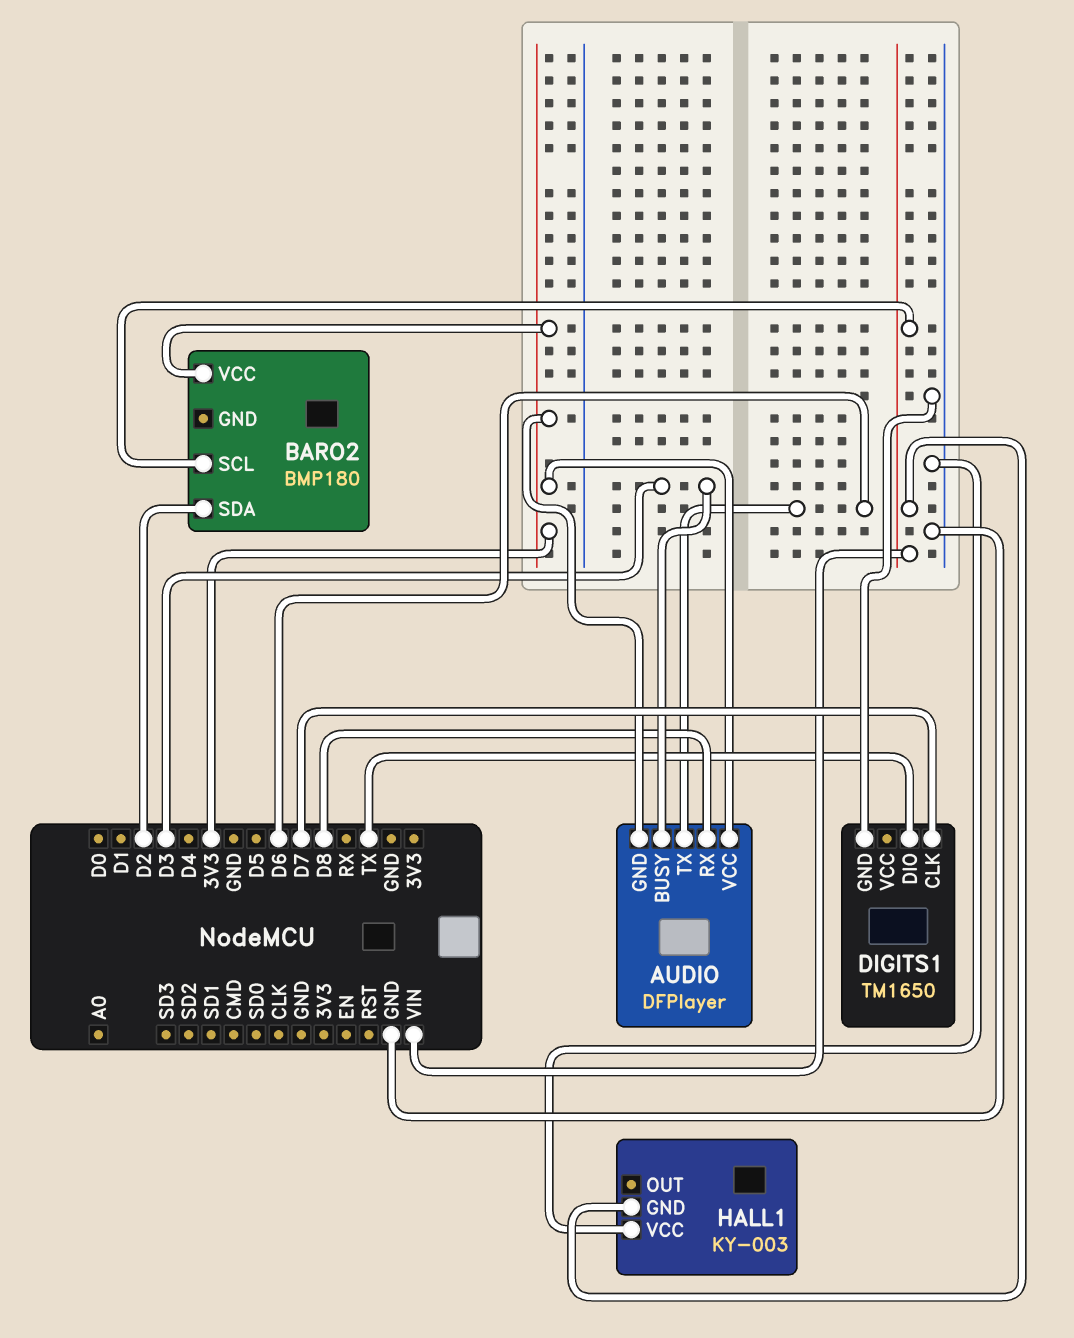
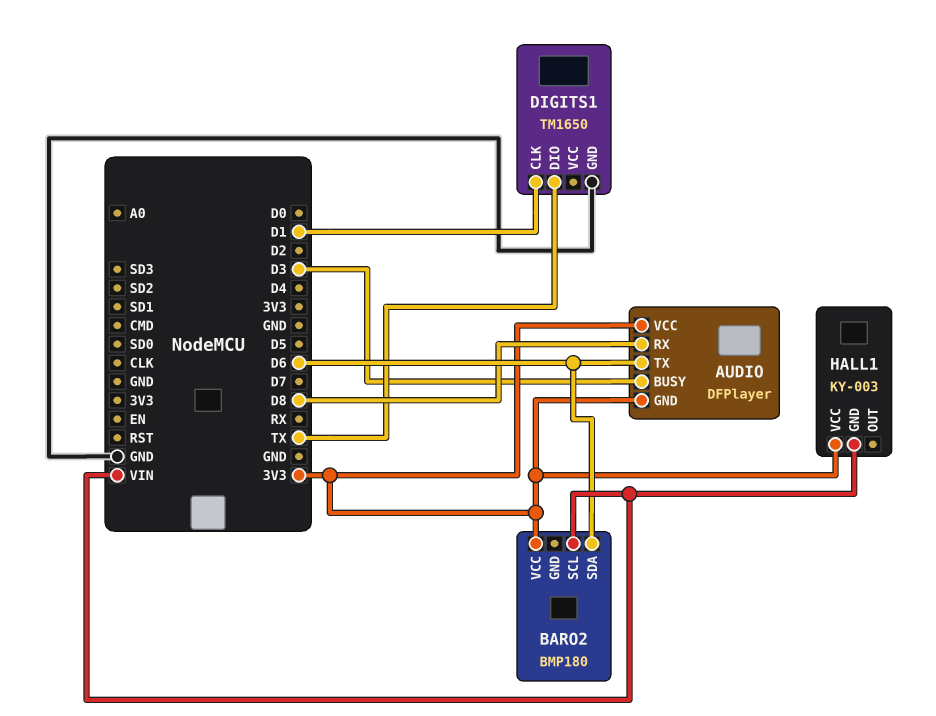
BARO2 pin SDA: D2 -> D6
DIGITS1 pin CLK: D7 -> D1
HALL1 pin VCC: GND -> 3V3

